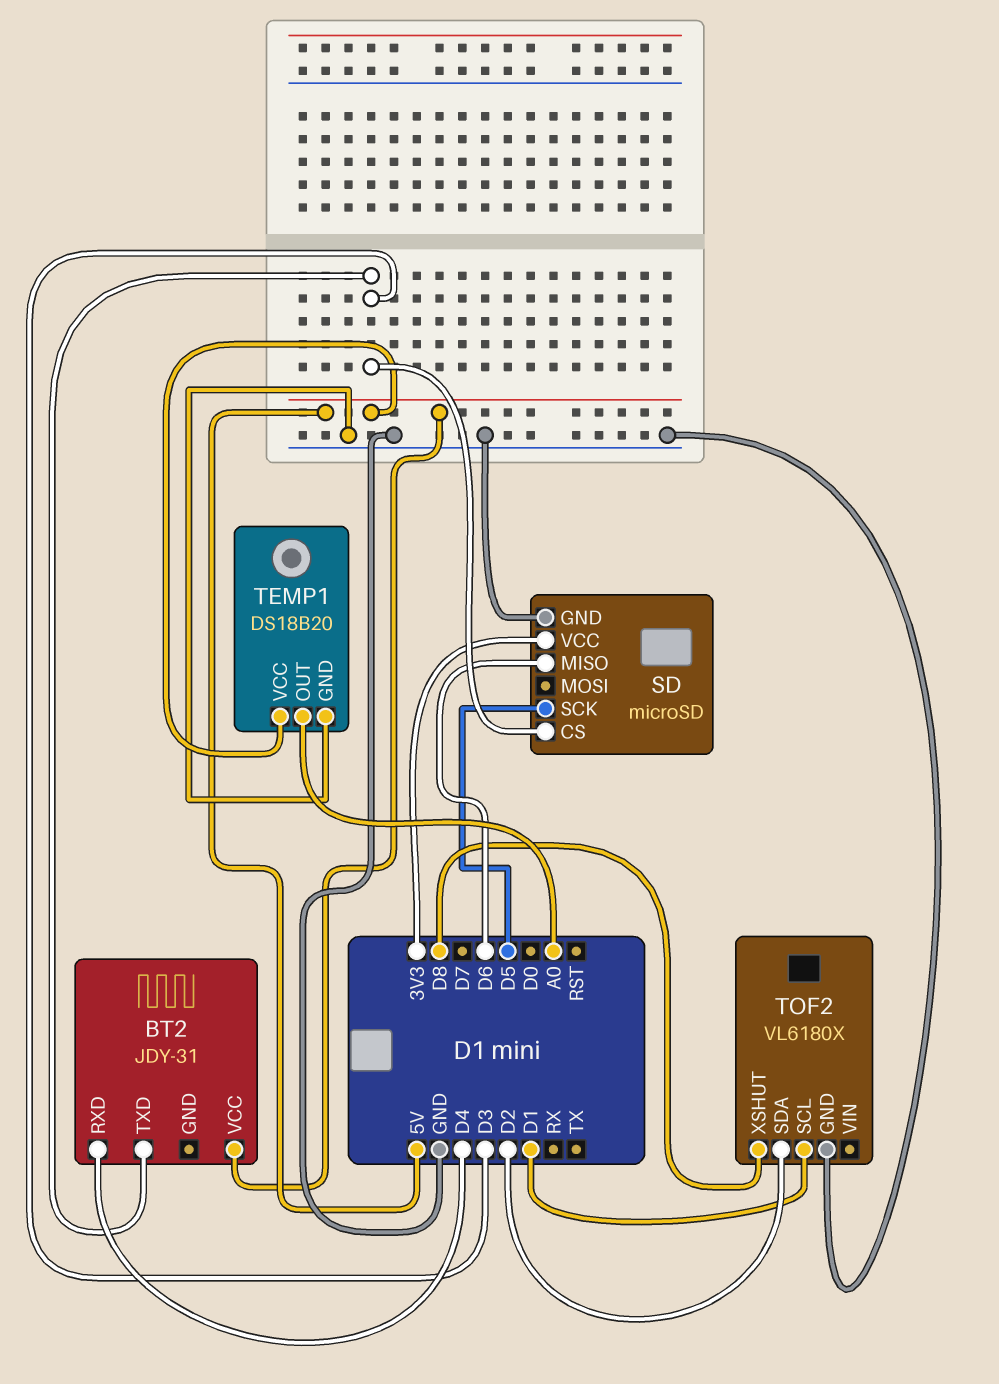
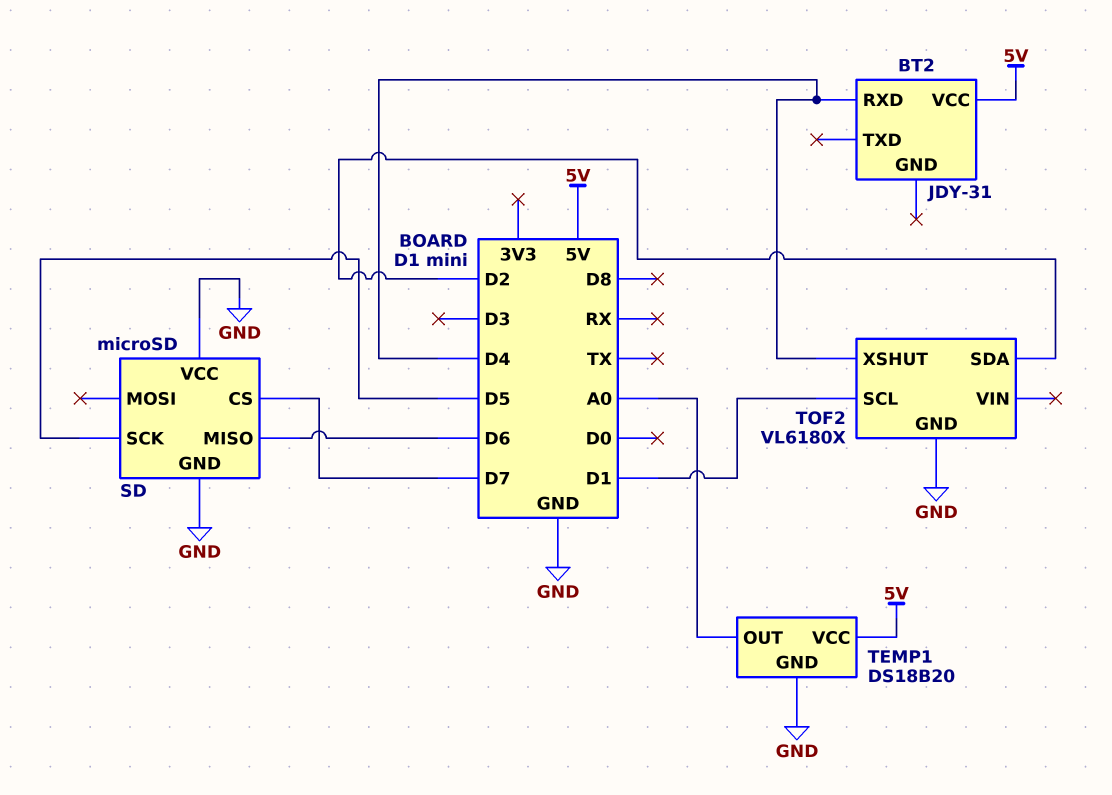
BT2 pin TXD: D3 -> none
SD pin CS: D3 -> D7
SD pin VCC: 3V3 -> GND
TOF2 pin XSHUT: D8 -> D4

